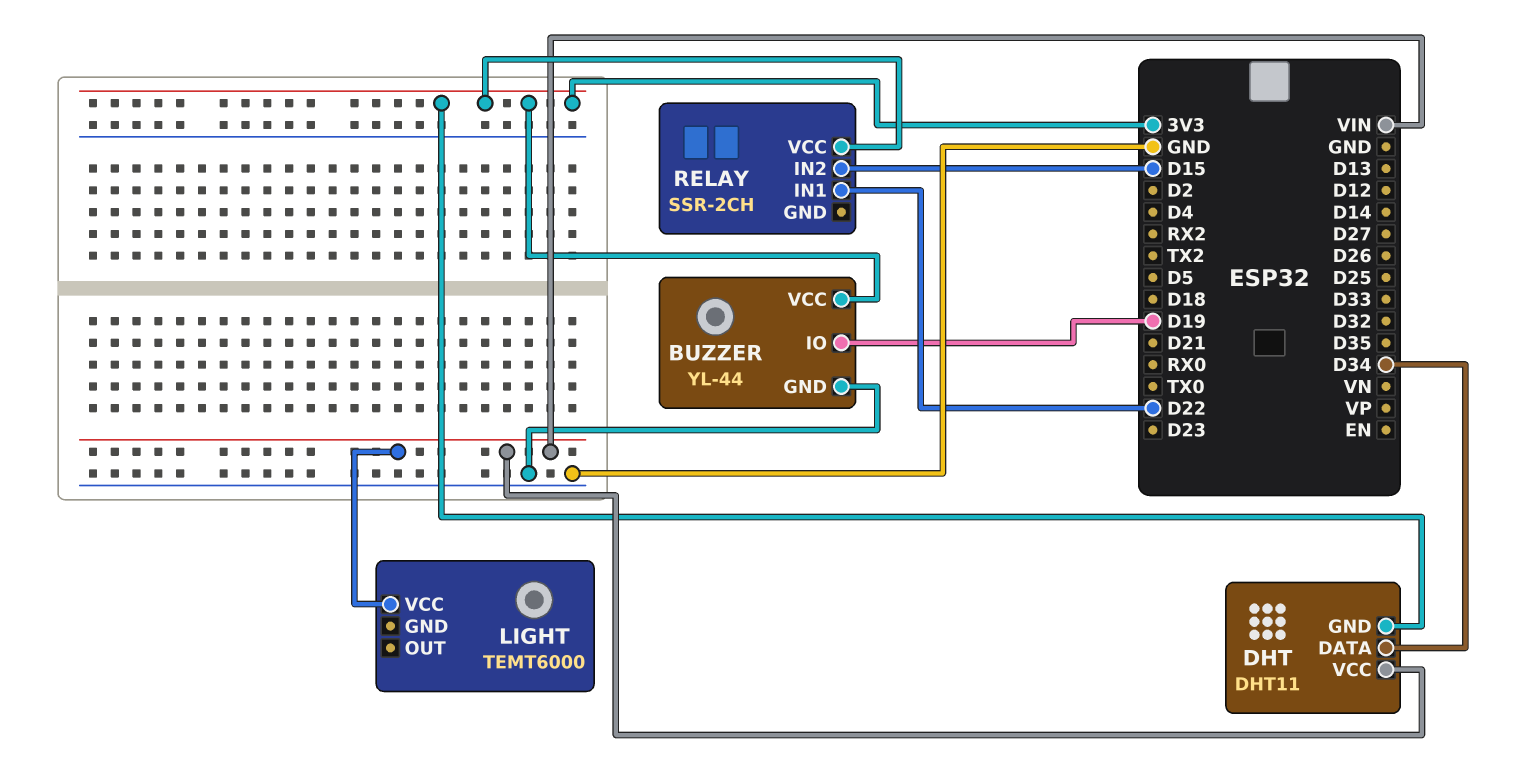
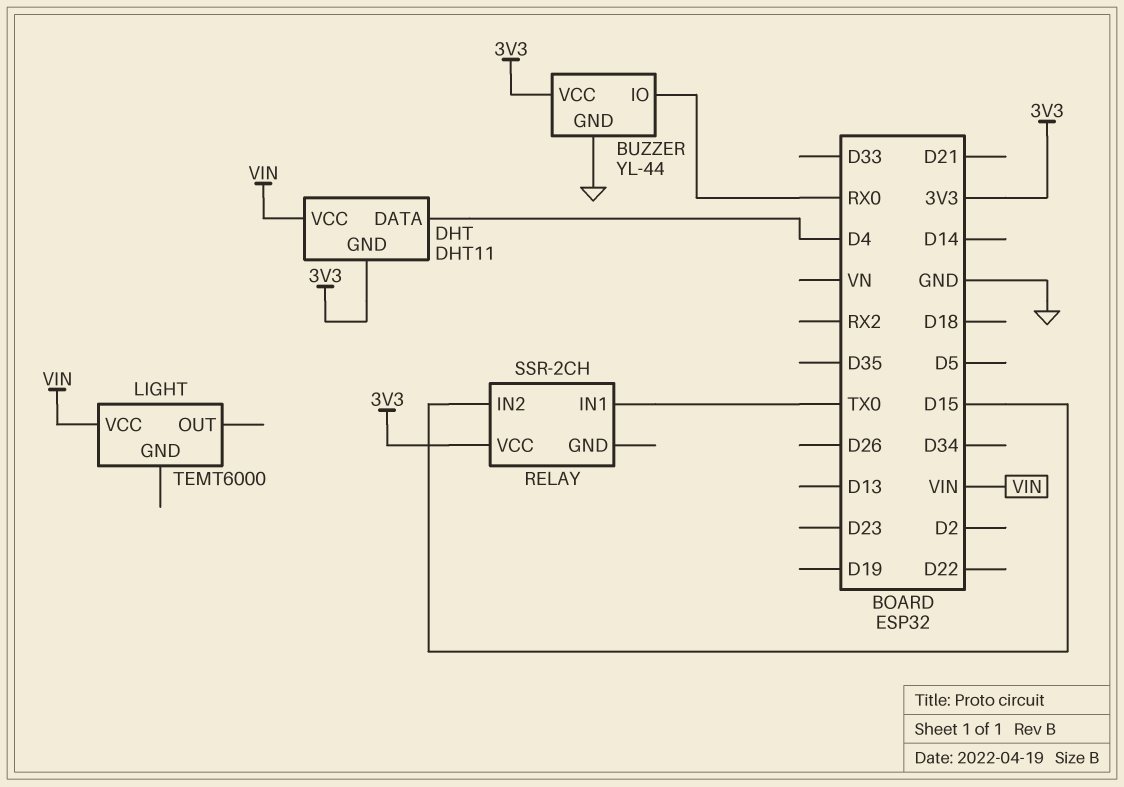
BUZZER pin IO: D19 -> RX0
DHT pin DATA: D34 -> D4
RELAY pin IN1: D22 -> TX0

